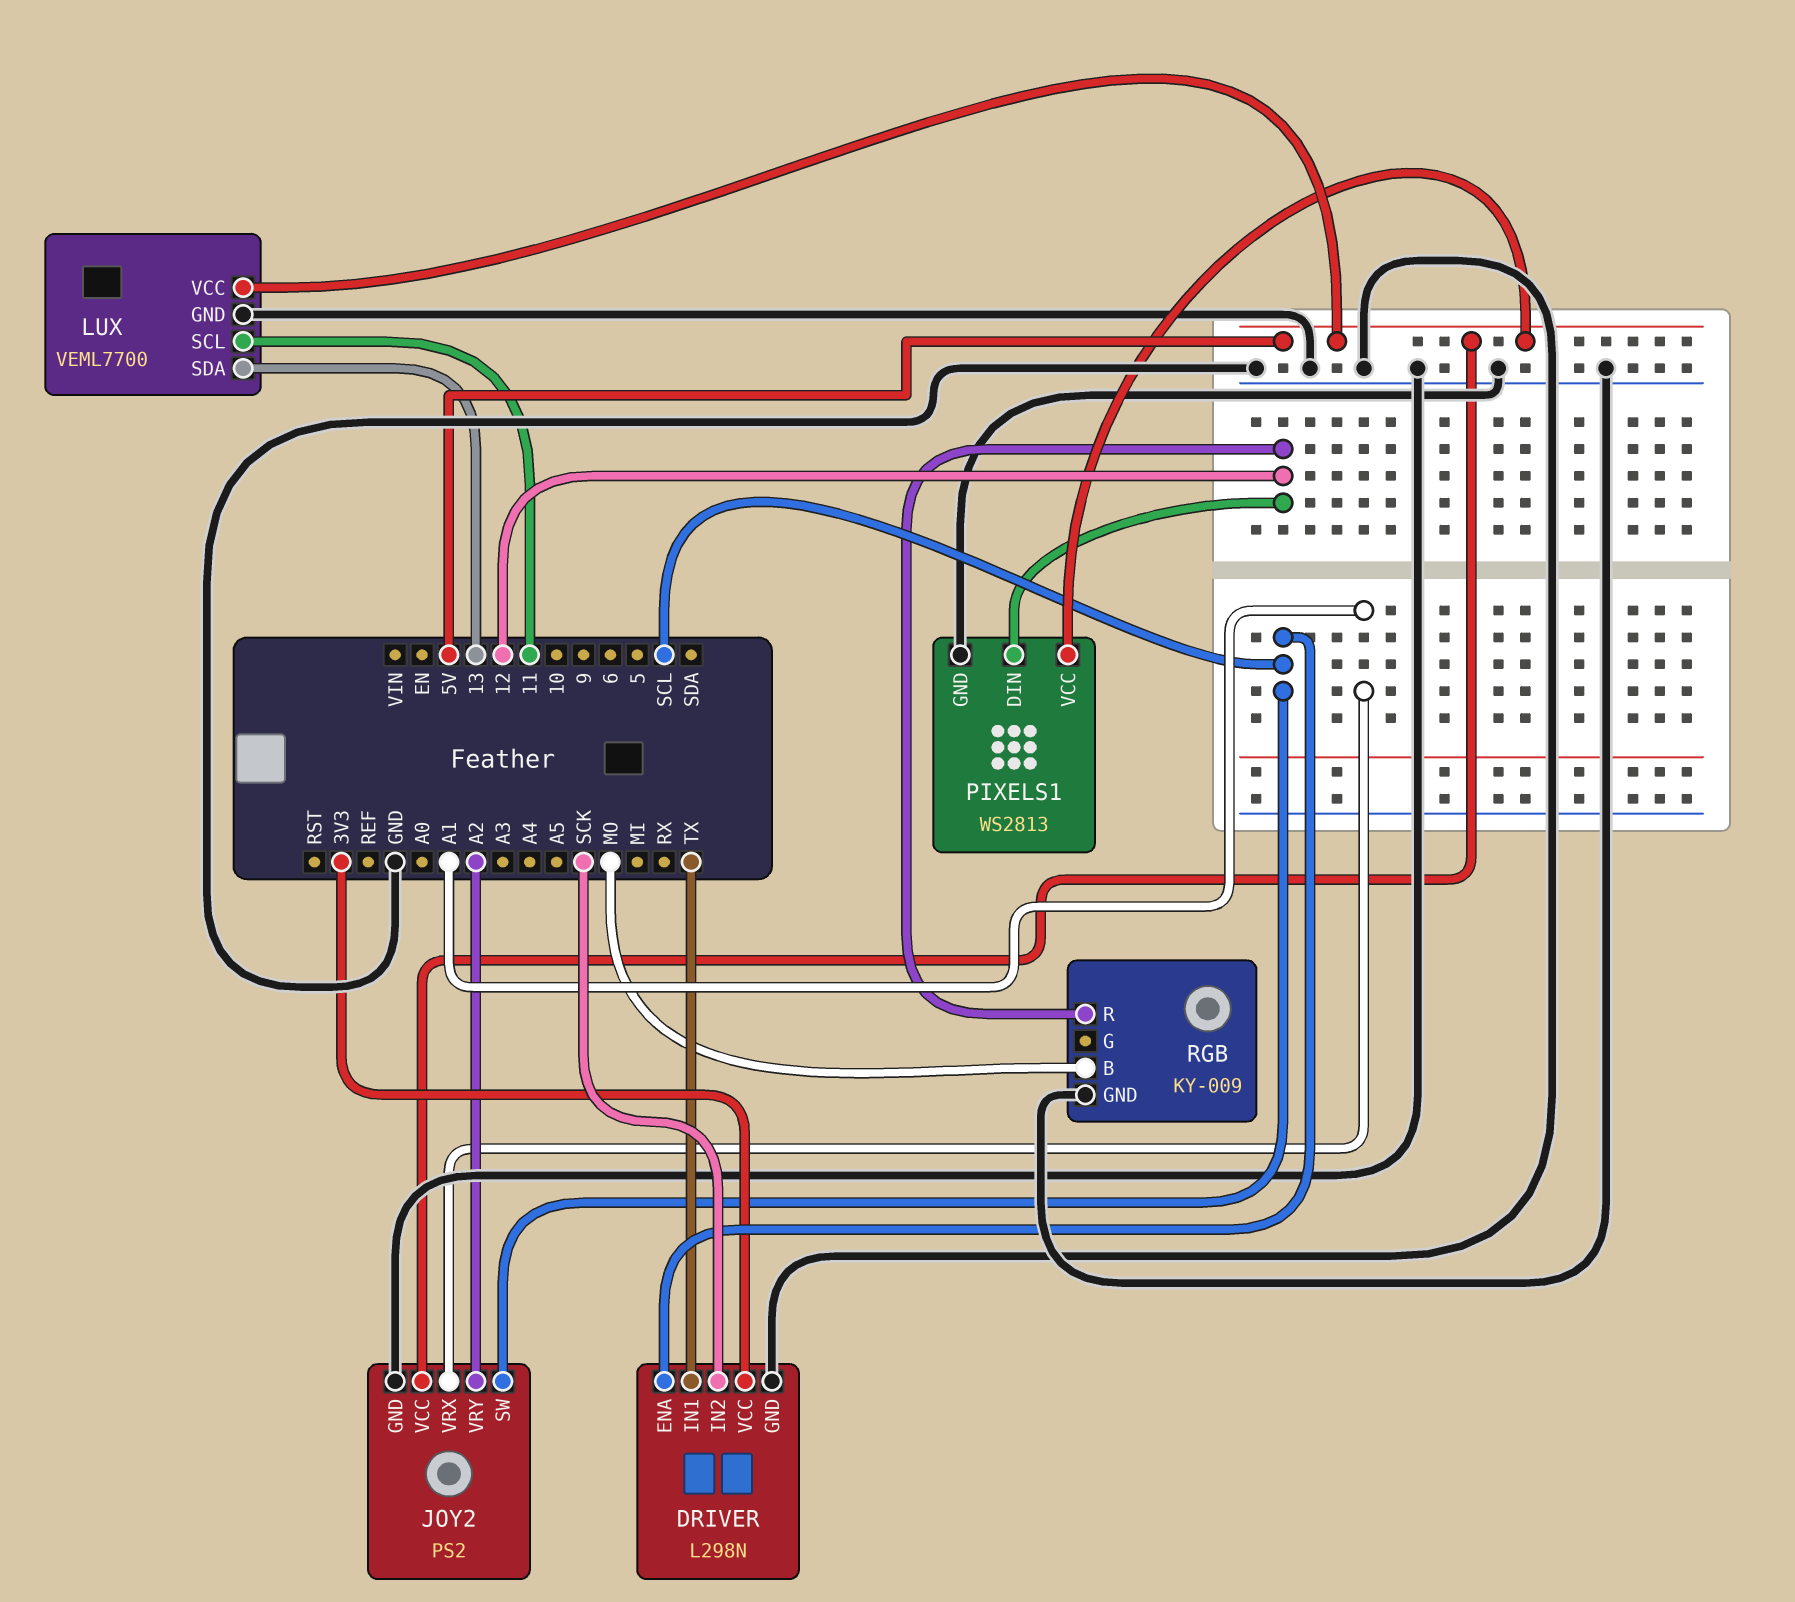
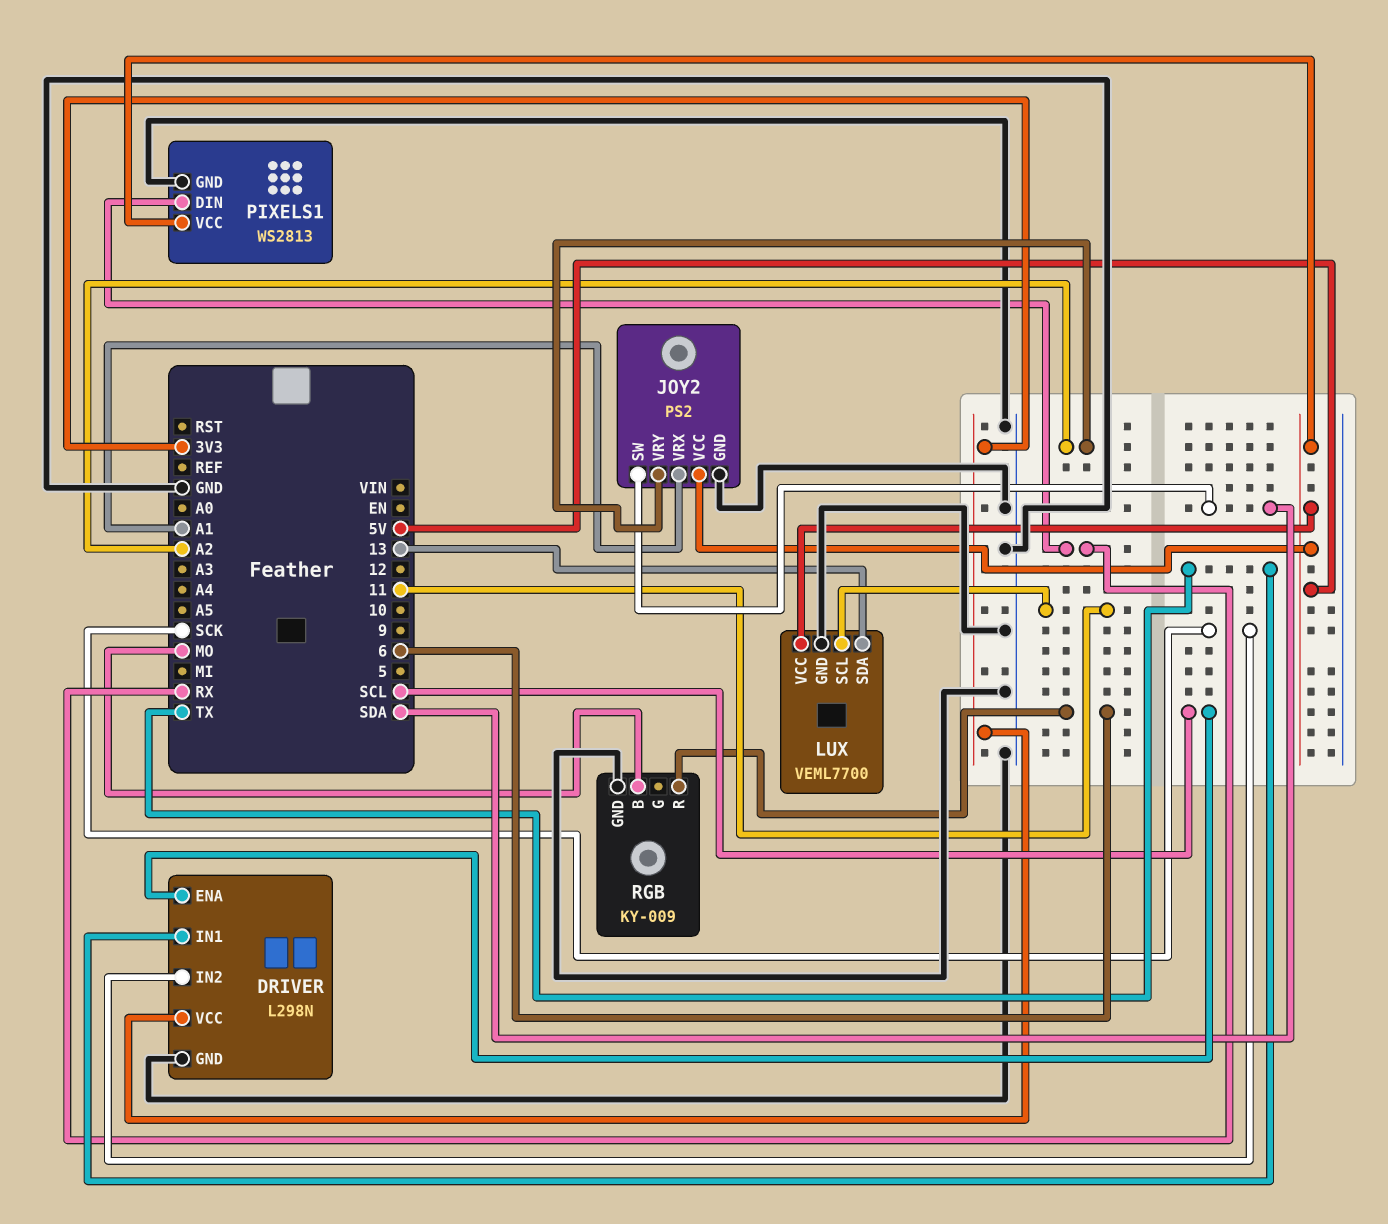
JOY2 pin SW: SCL -> SDA
PIXELS1 pin DIN: 12 -> RX
RGB pin R: 12 -> 6

